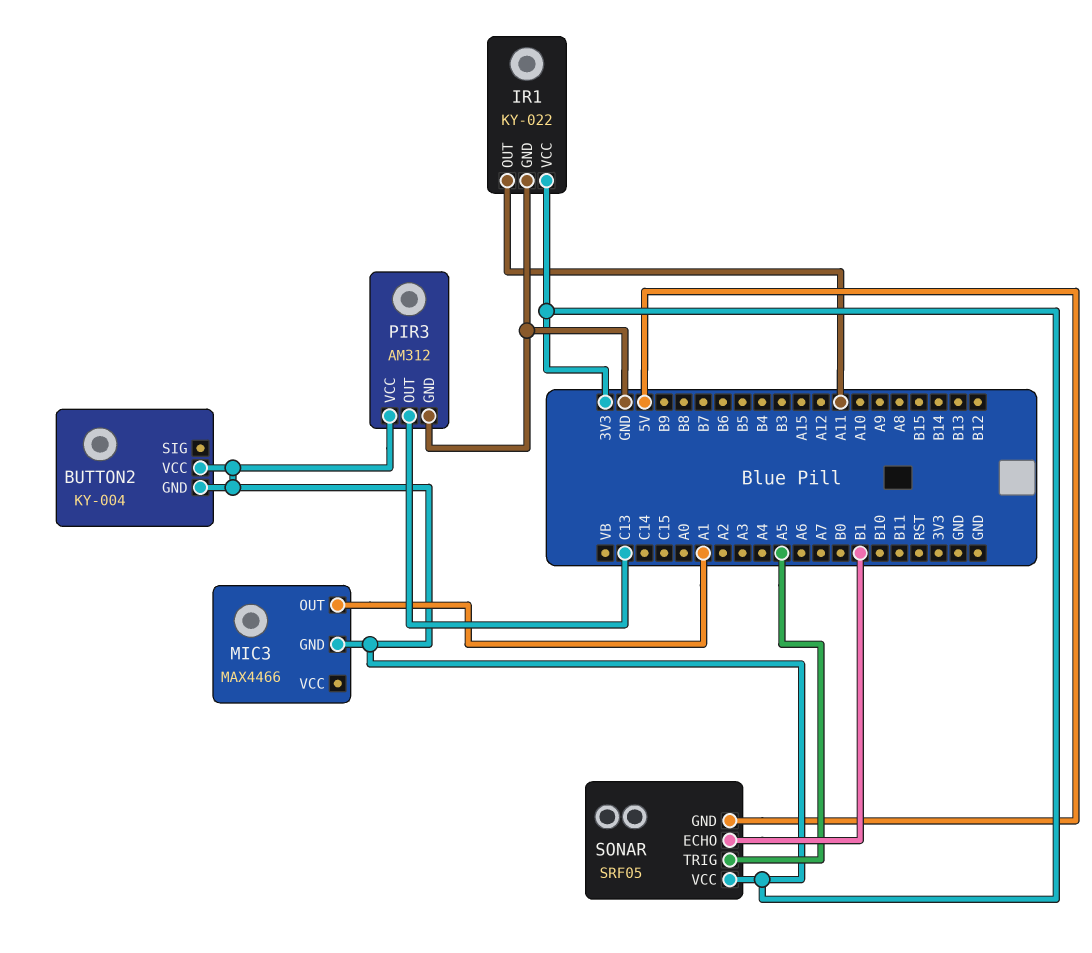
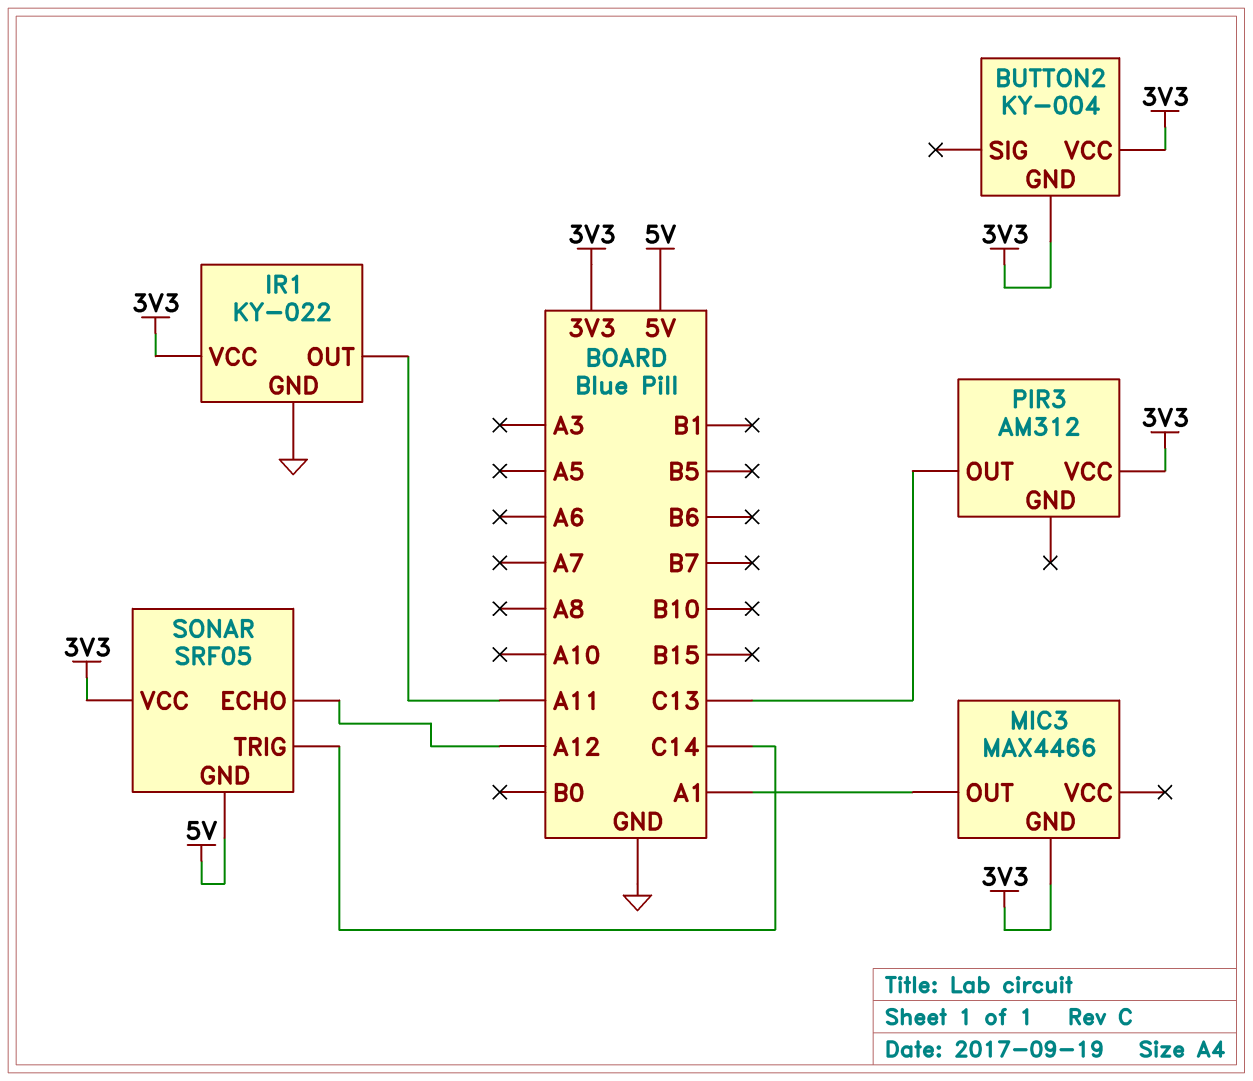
PIR3 pin GND: GND -> none
SONAR pin ECHO: B1 -> A12
SONAR pin TRIG: A5 -> C14

